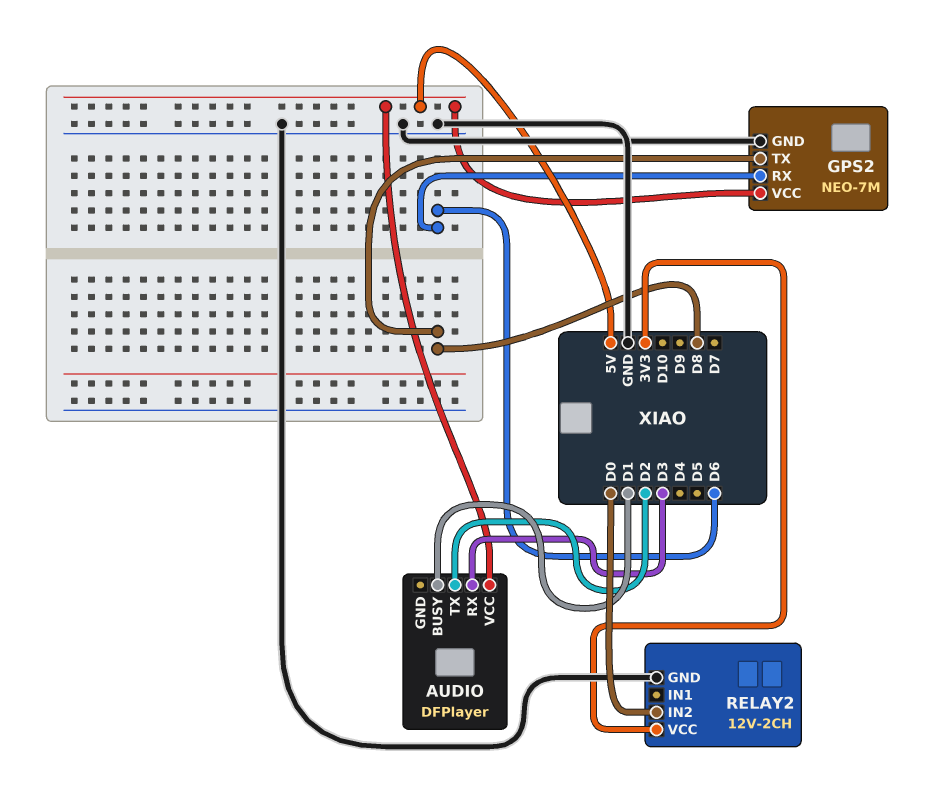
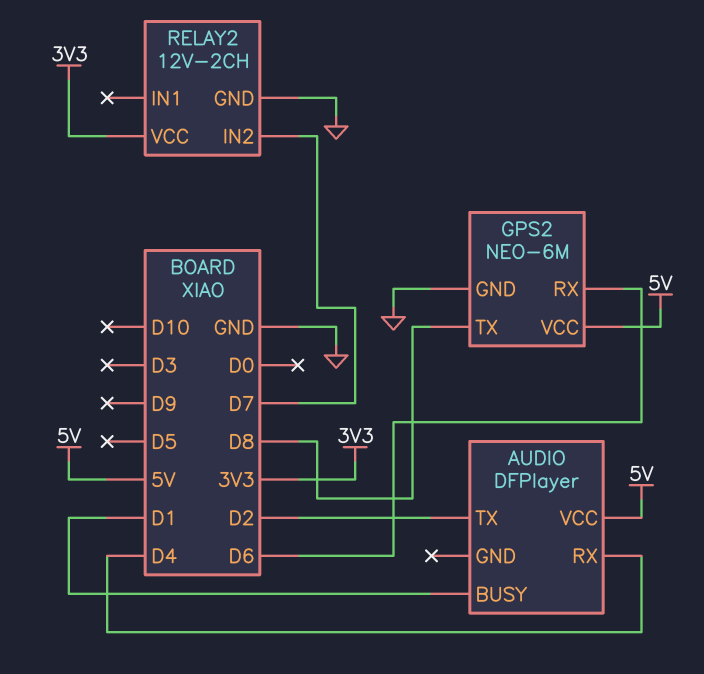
AUDIO pin RX: D3 -> D4
GPS2: NEO-7M -> NEO-6M
RELAY2 pin IN2: D0 -> D7

